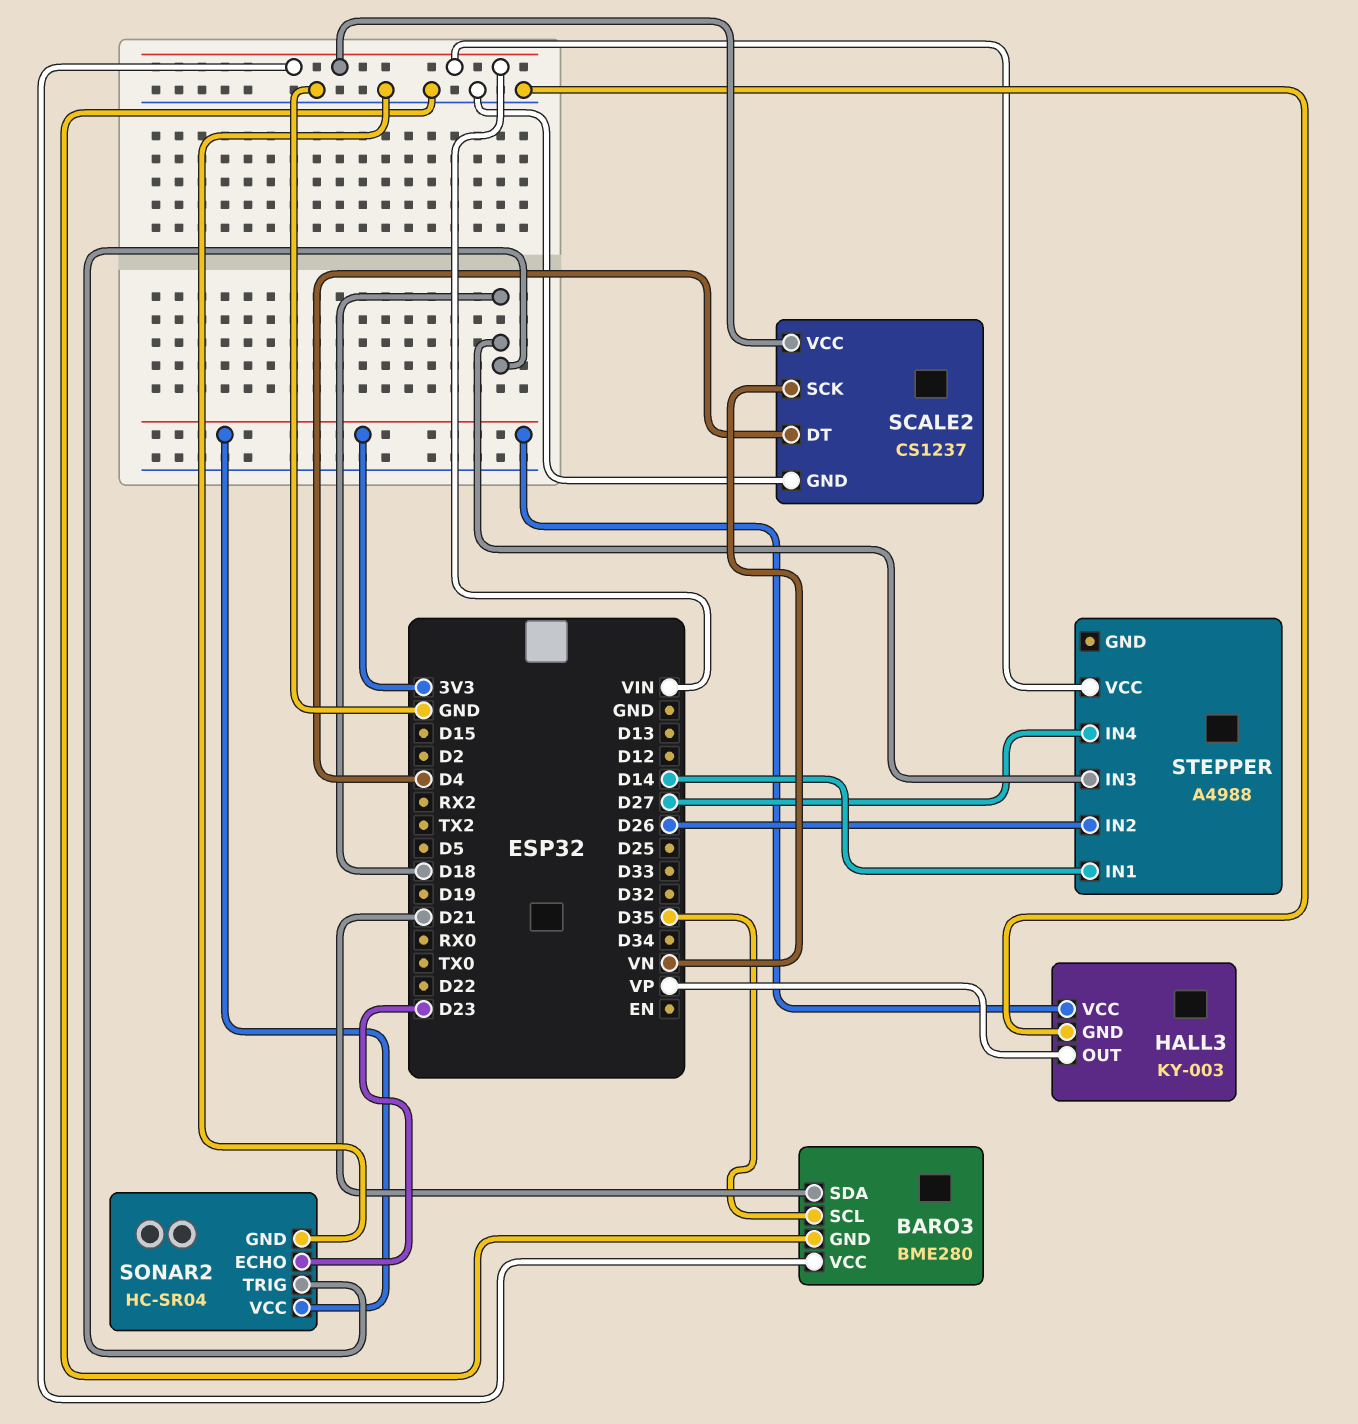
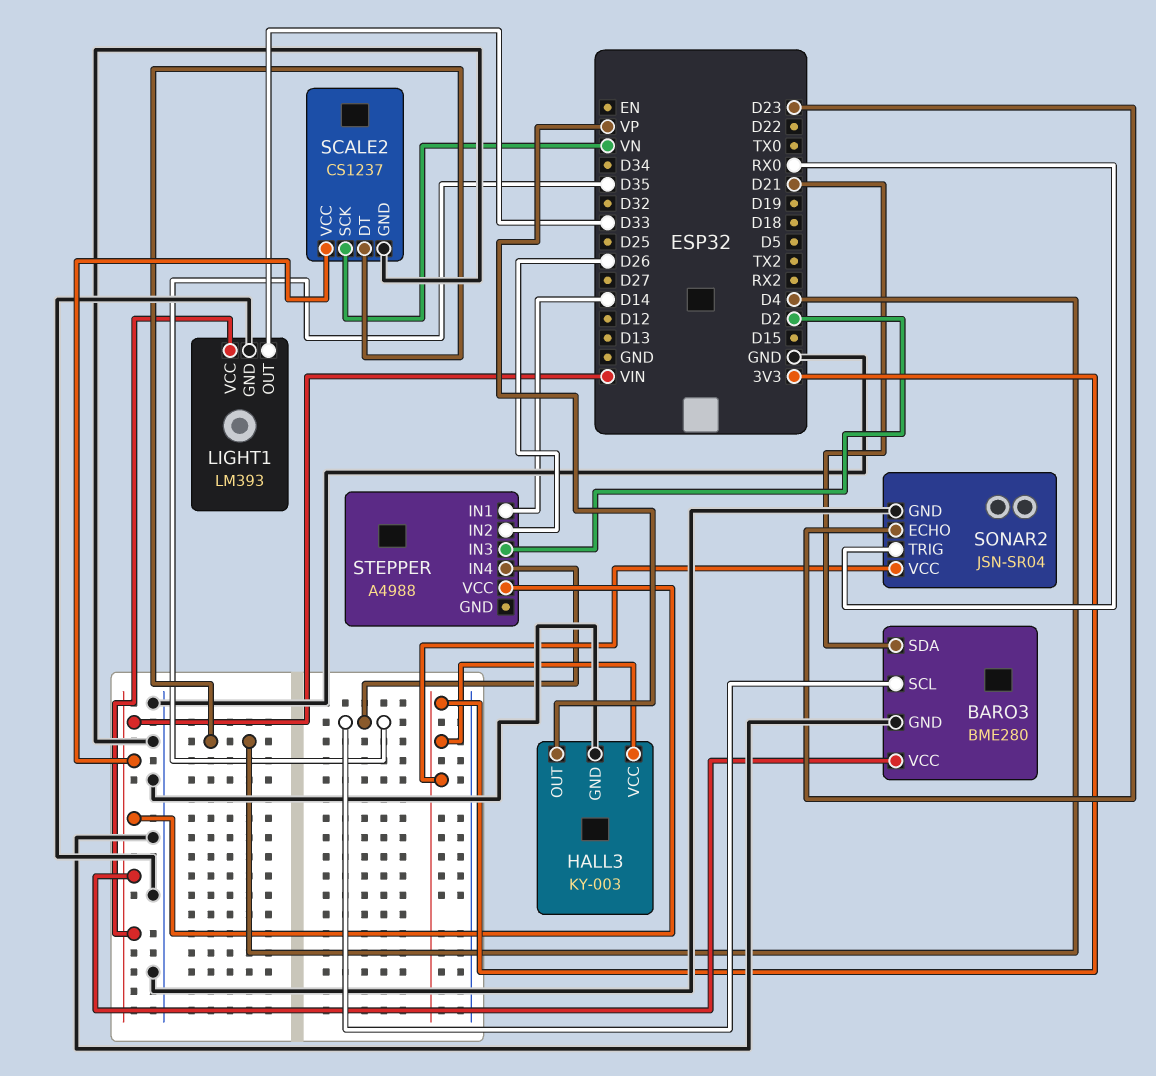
LIGHT1: none -> LM393
LIGHT1 pin GND: none -> GND
LIGHT1 pin OUT: none -> D33
LIGHT1 pin VCC: none -> VIN
SONAR2: HC-SR04 -> JSN-SR04
SONAR2 pin TRIG: D18 -> RX0
STEPPER pin IN3: D18 -> D2
STEPPER pin IN4: D27 -> D35

